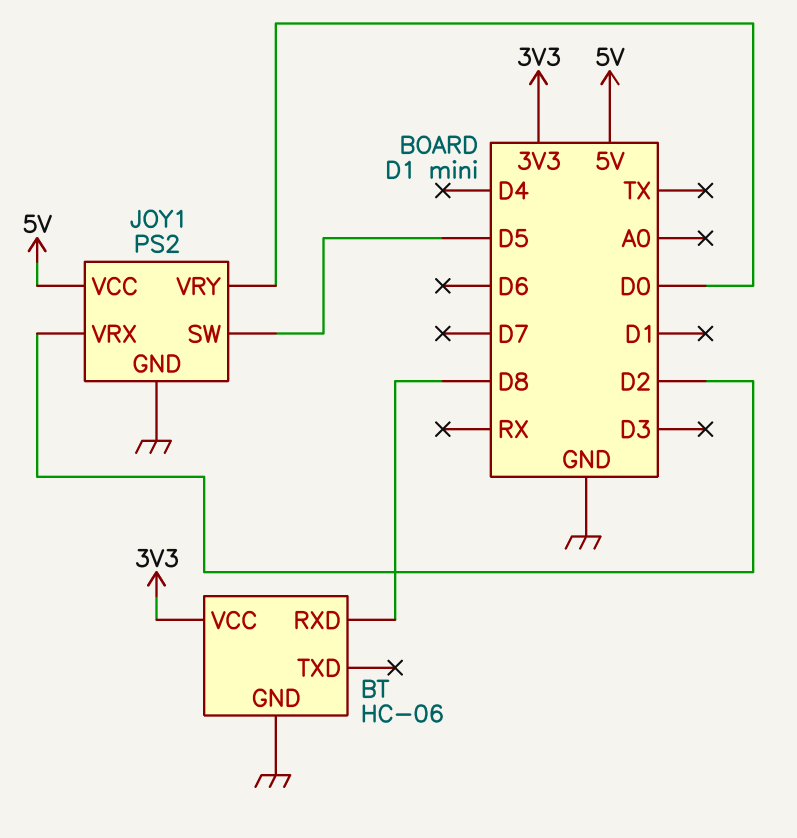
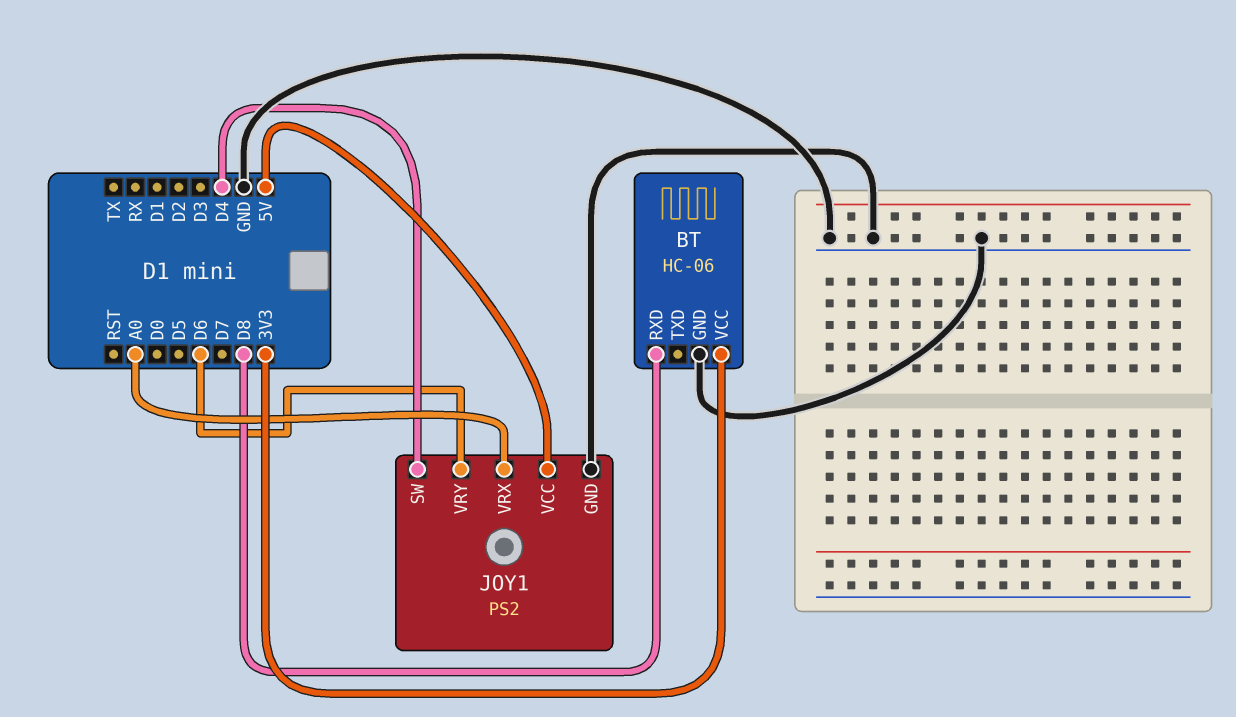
JOY1 pin SW: D5 -> D4
JOY1 pin VRX: D2 -> A0
JOY1 pin VRY: D0 -> D6

